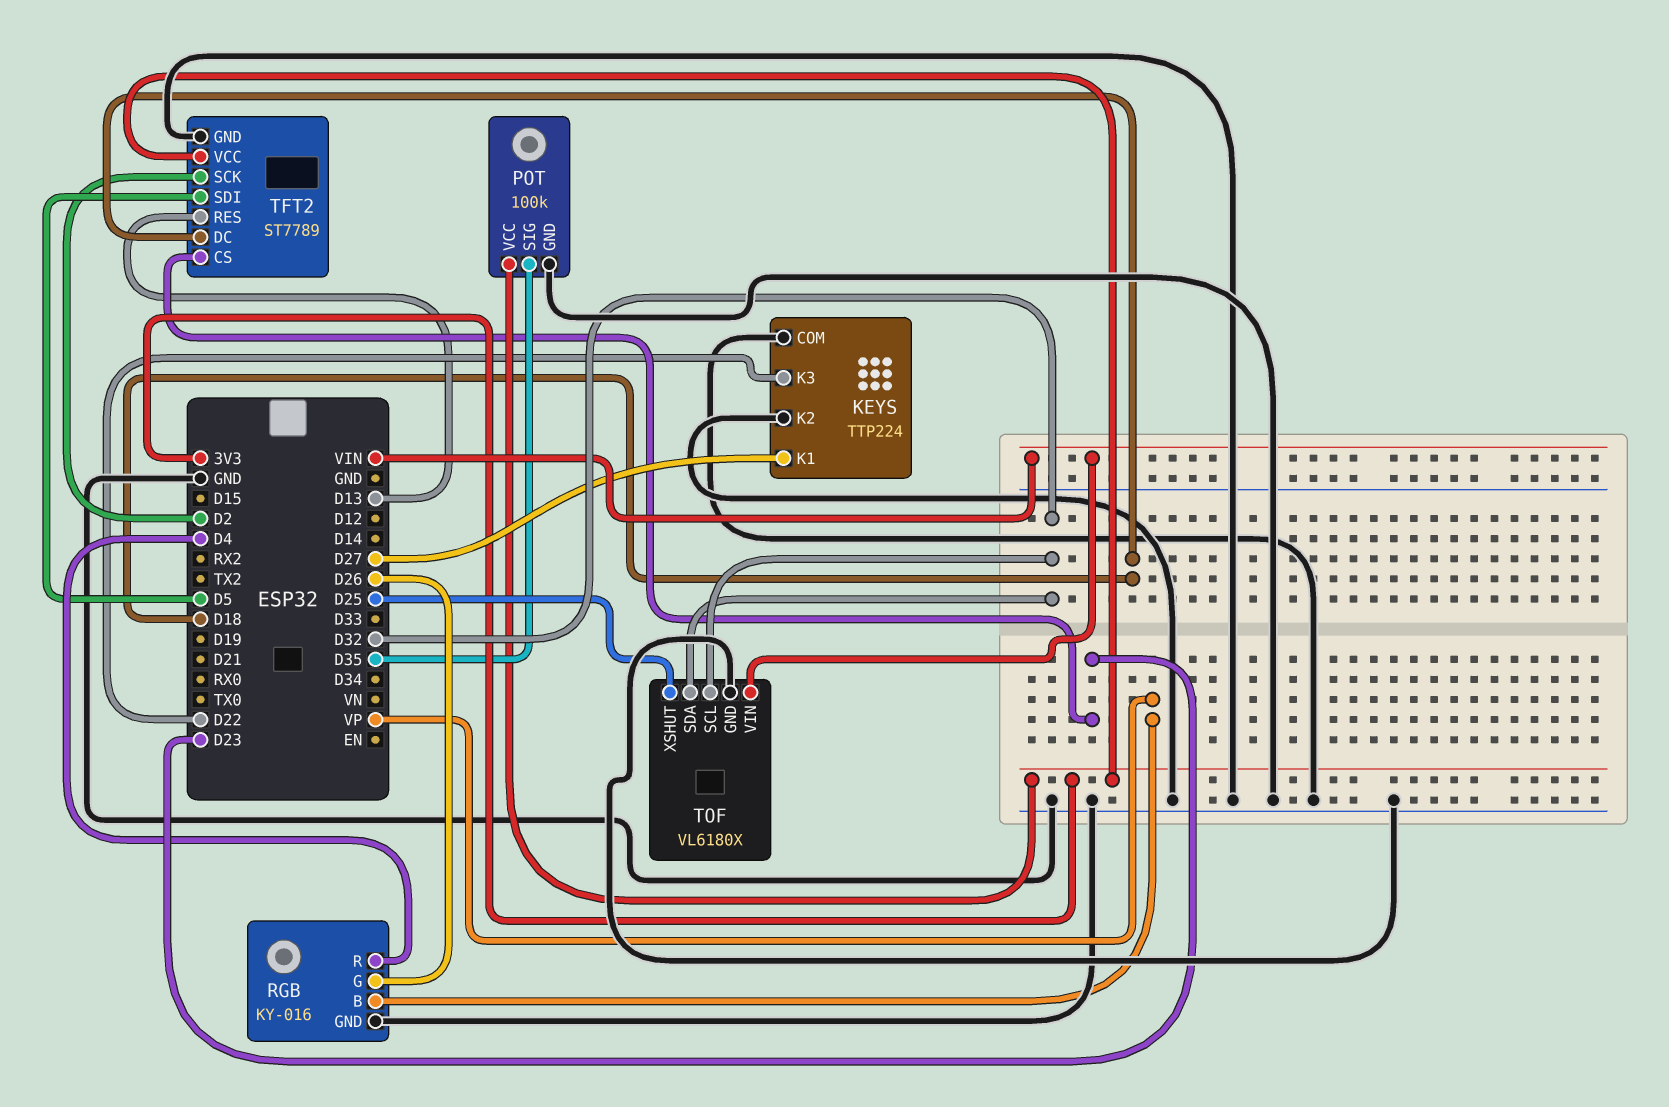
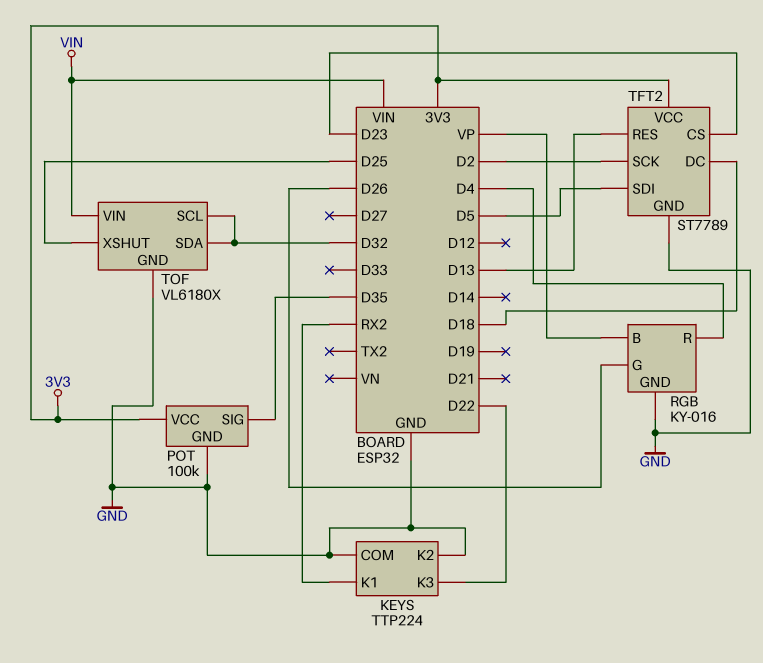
KEYS pin K1: D27 -> RX2

